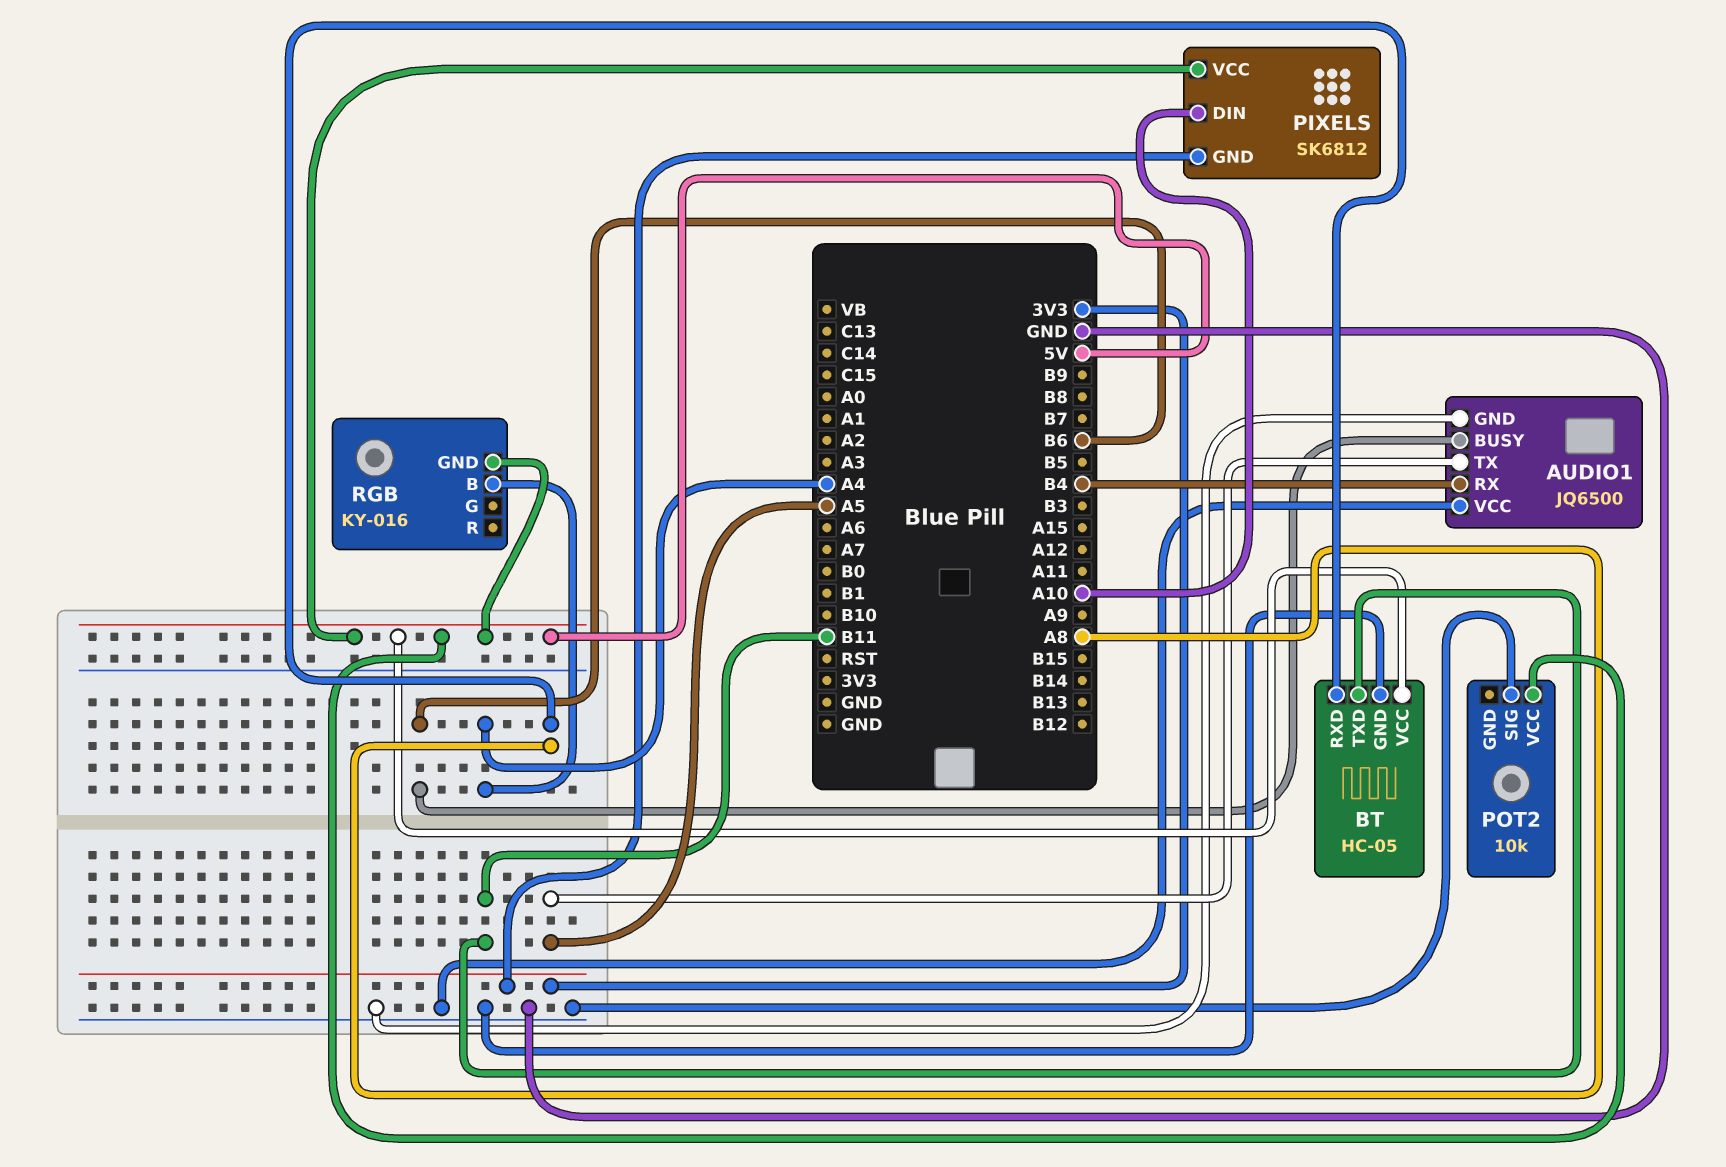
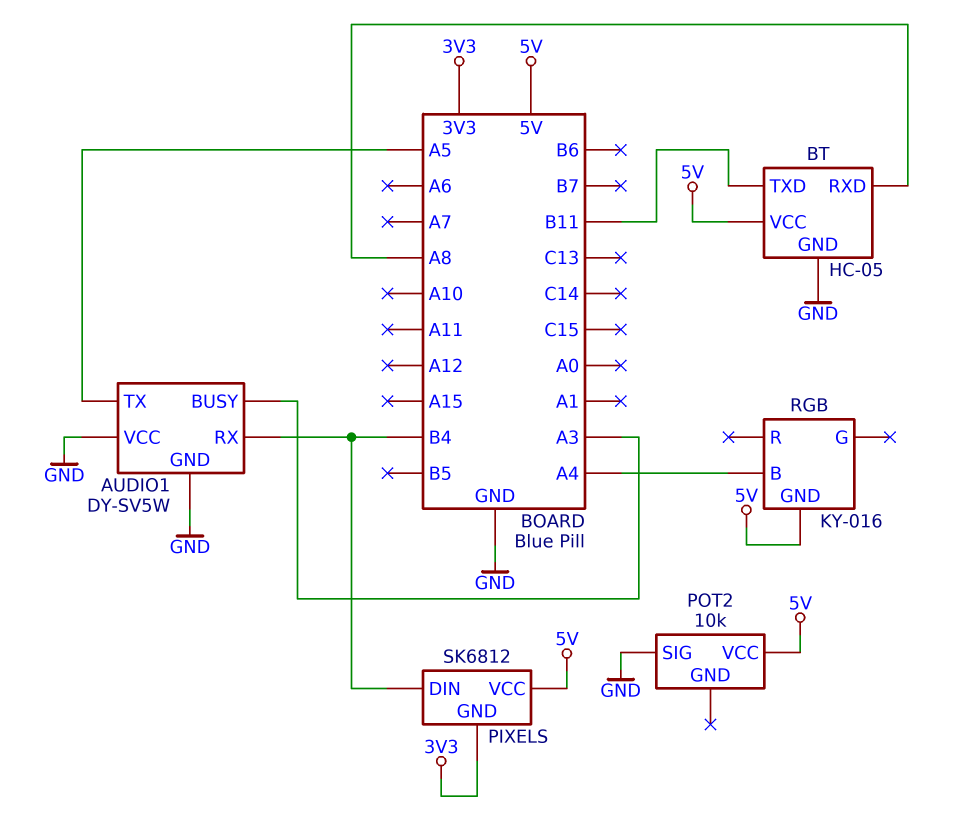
AUDIO1: JQ6500 -> DY-SV5W
AUDIO1 pin BUSY: B6 -> A3
PIXELS pin DIN: A10 -> B4

